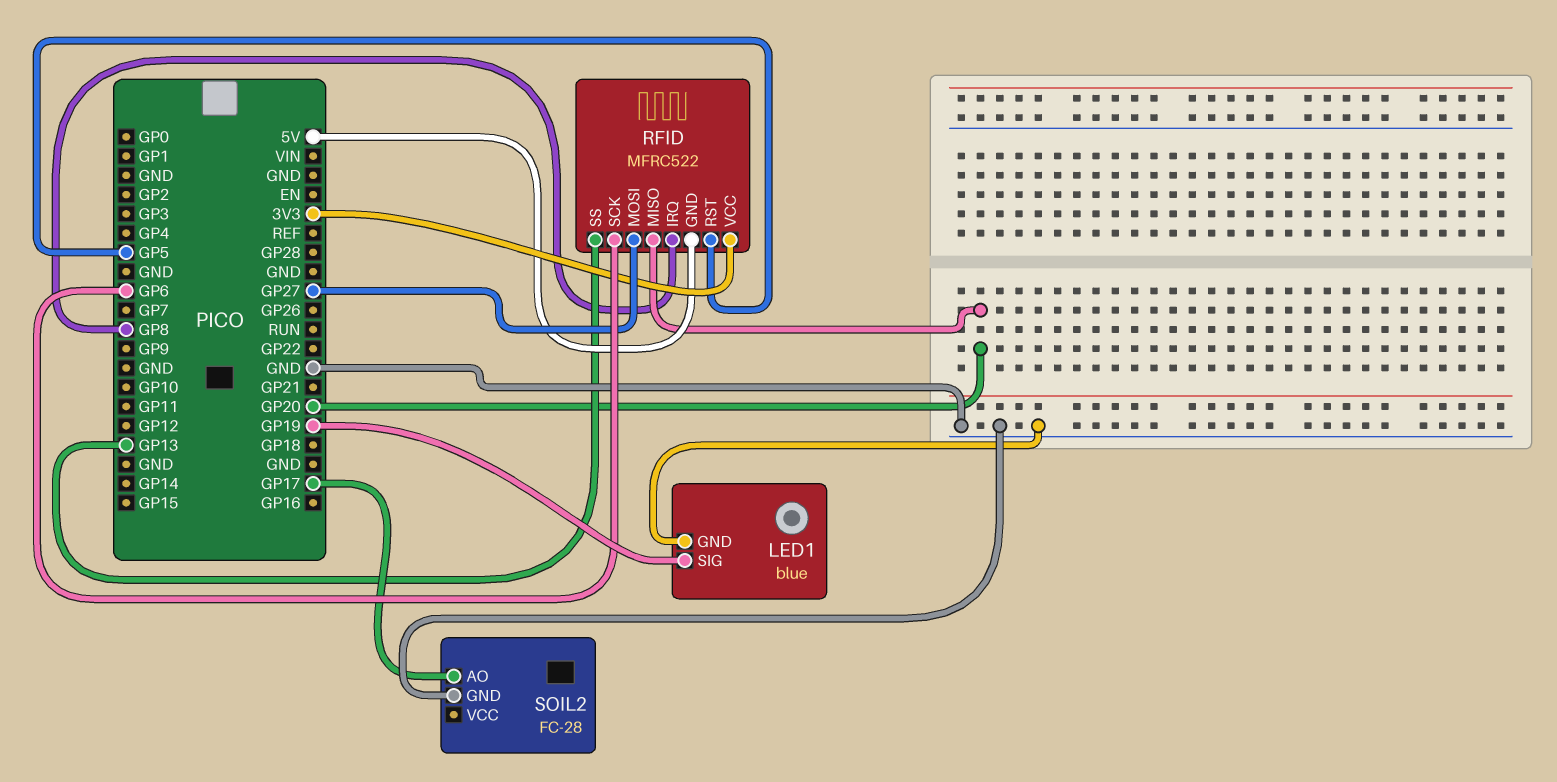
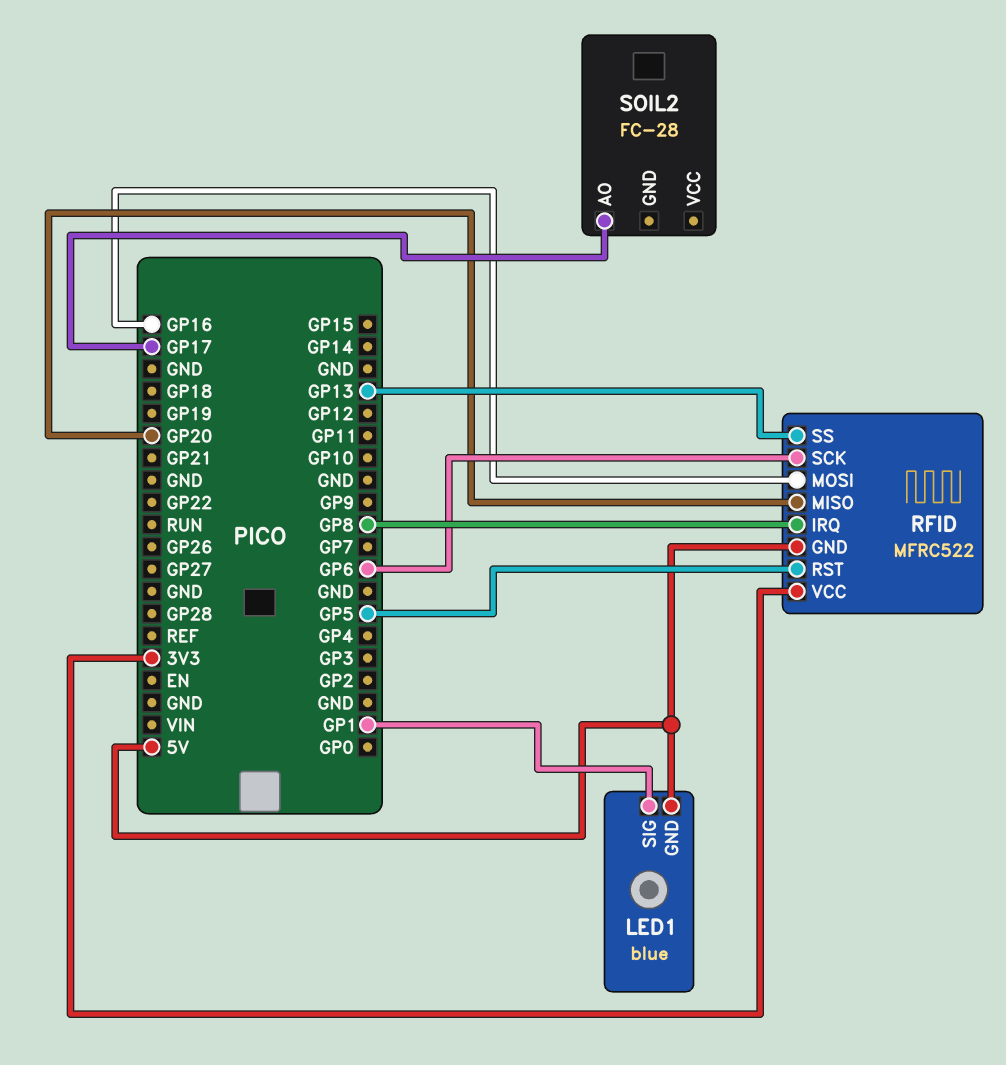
LED1 pin GND: GND -> 5V
LED1 pin SIG: GP19 -> GP1
RFID pin MOSI: GP27 -> GP16
SOIL2 pin GND: GND -> none

